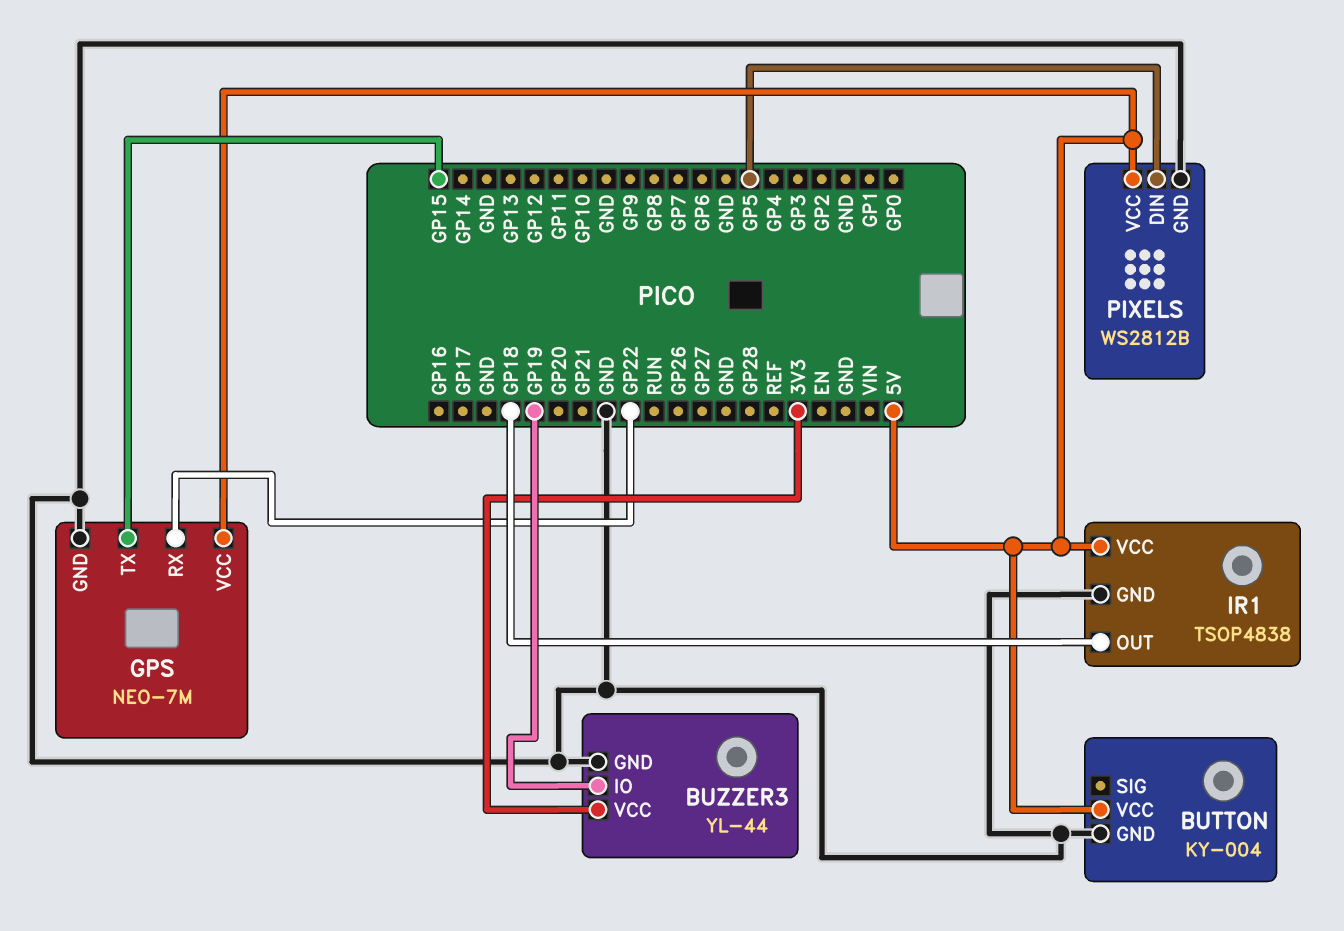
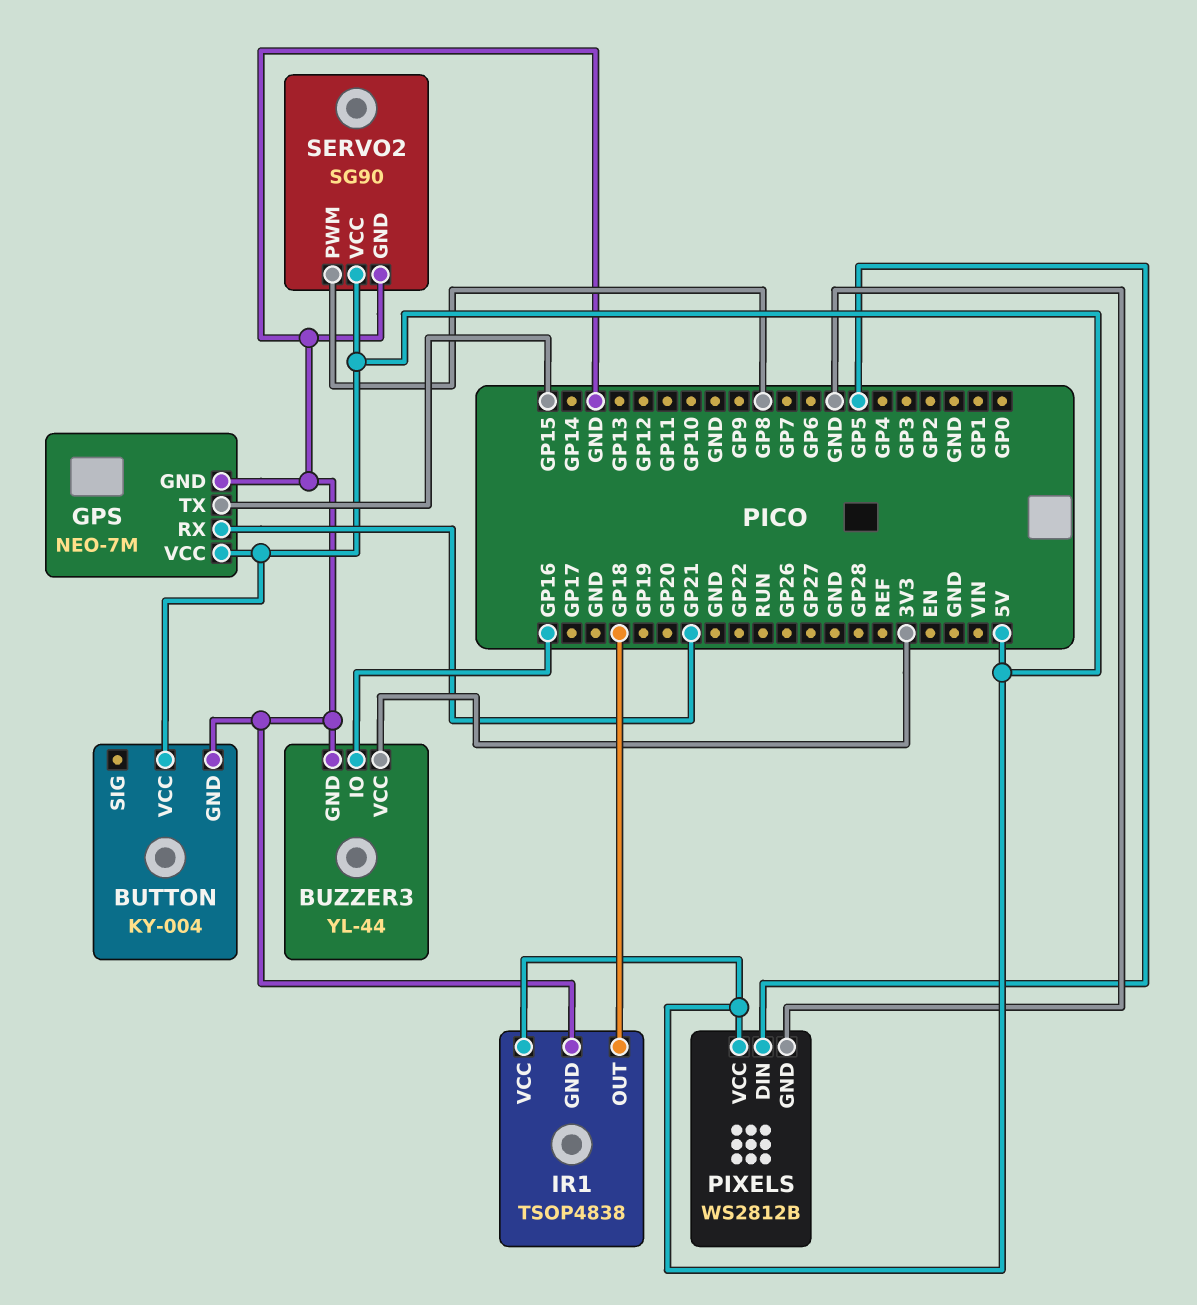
BUZZER3 pin IO: GP19 -> GP16
GPS pin RX: GP22 -> GP21
SERVO2: none -> SG90
SERVO2 pin GND: none -> GND
SERVO2 pin PWM: none -> GP8
SERVO2 pin VCC: none -> 5V

